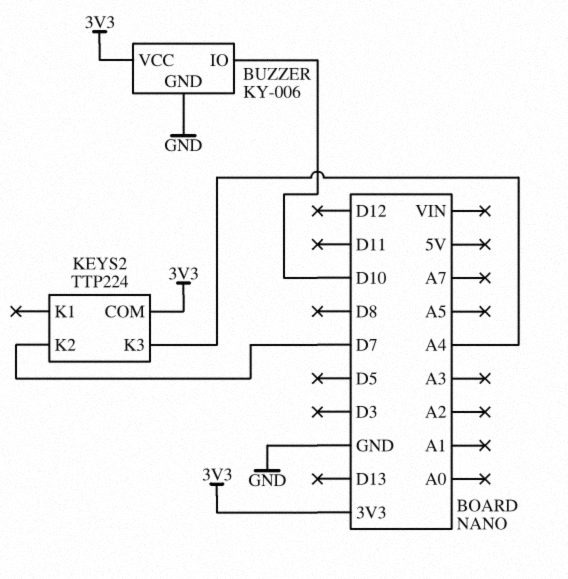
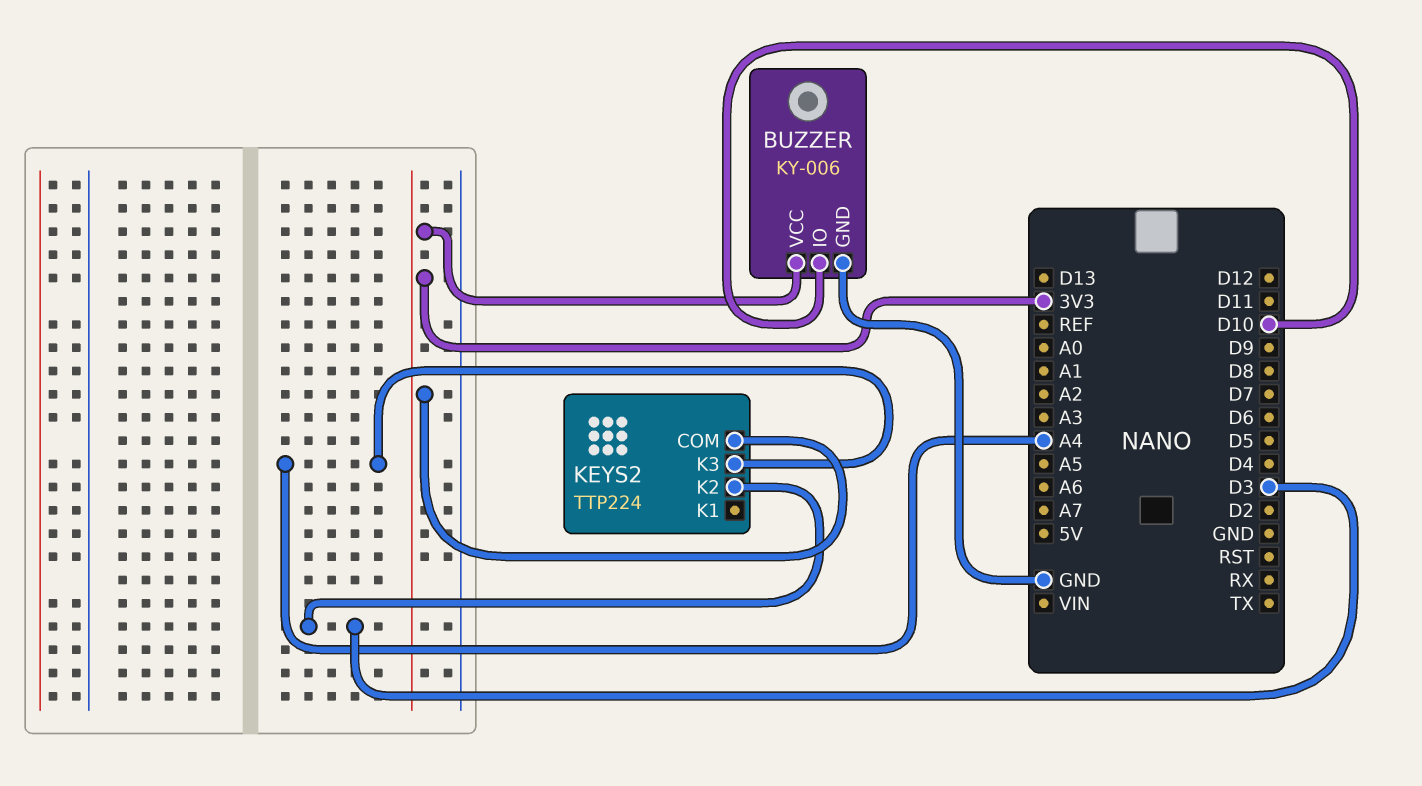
KEYS2 pin K2: D7 -> D3

